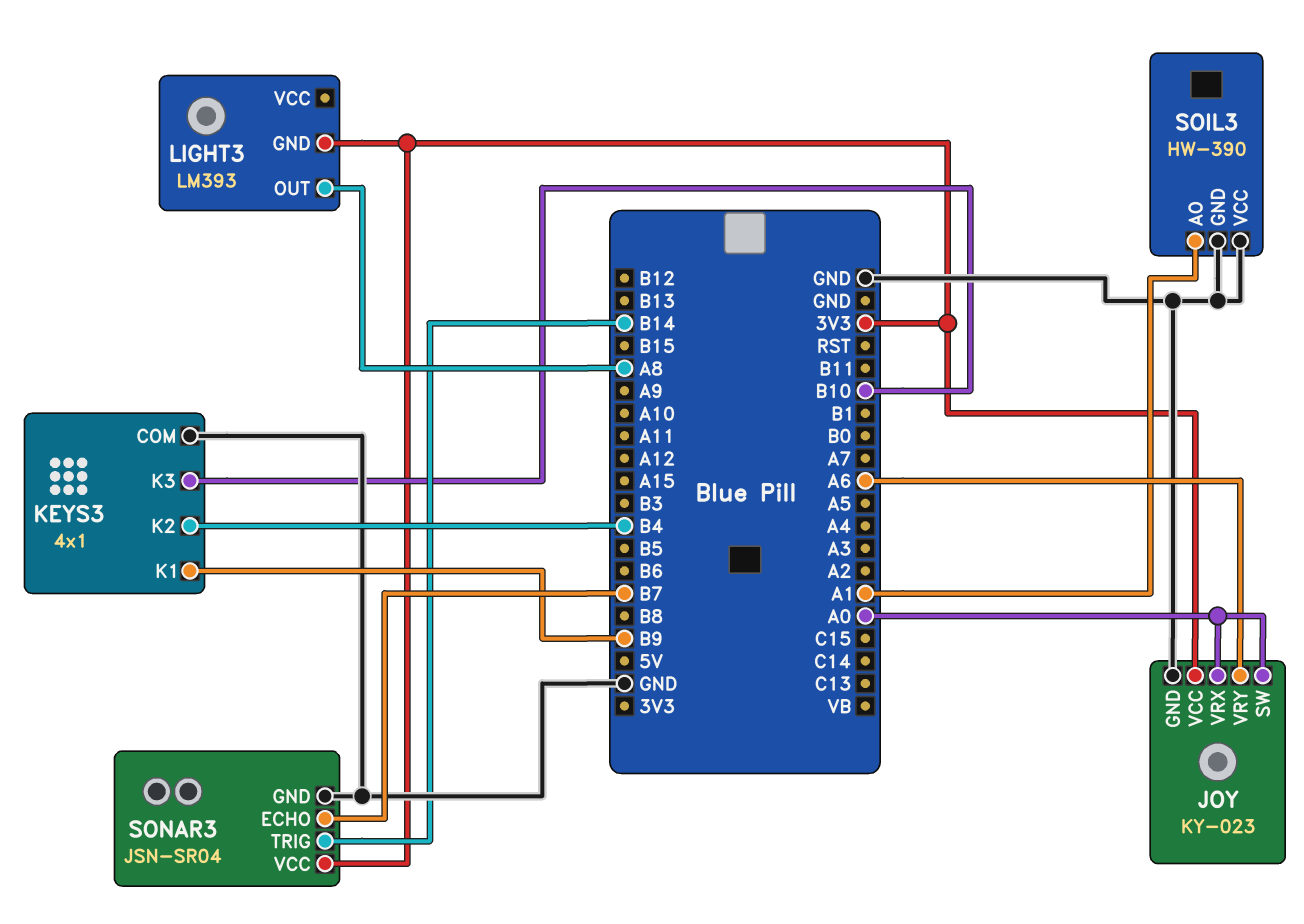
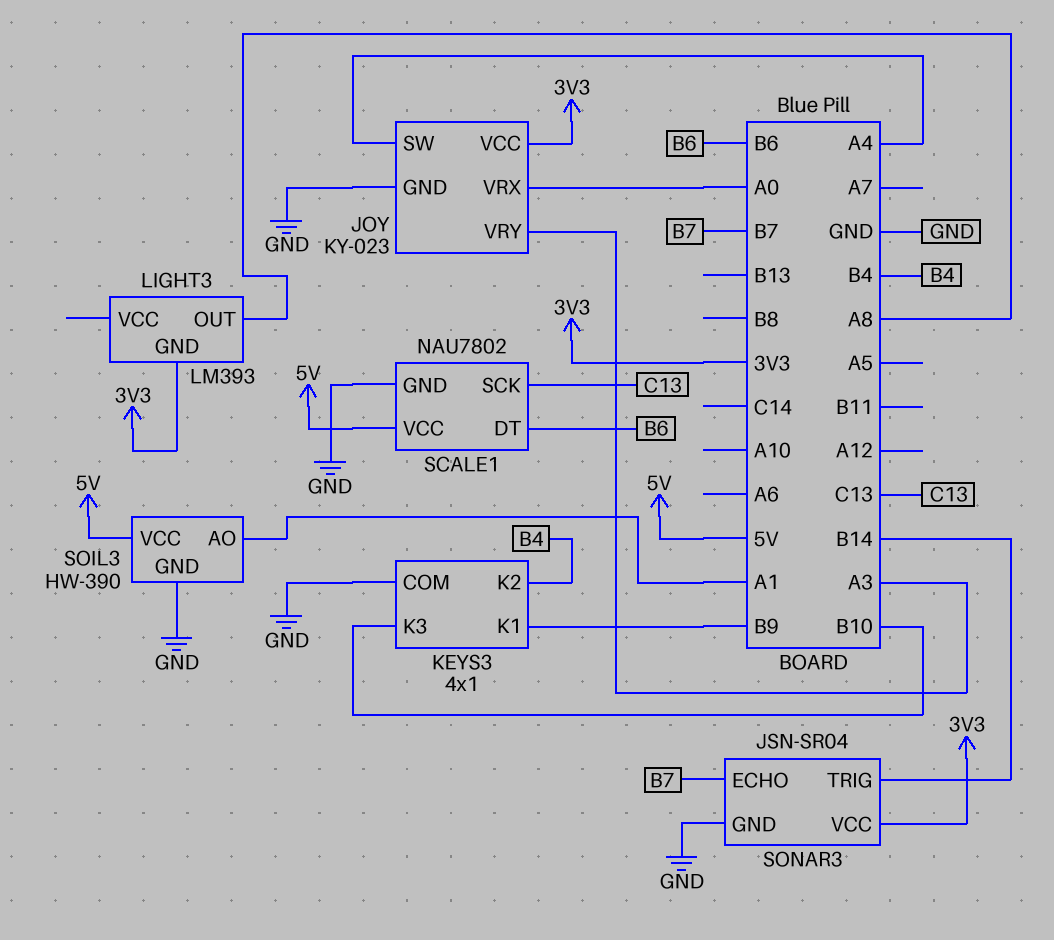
JOY pin SW: A0 -> A4
JOY pin VRY: A6 -> A3
SCALE1: none -> NAU7802
SCALE1 pin DT: none -> B6
SCALE1 pin GND: none -> GND
SCALE1 pin SCK: none -> C13
SCALE1 pin VCC: none -> 5V
SOIL3 pin VCC: GND -> 5V

